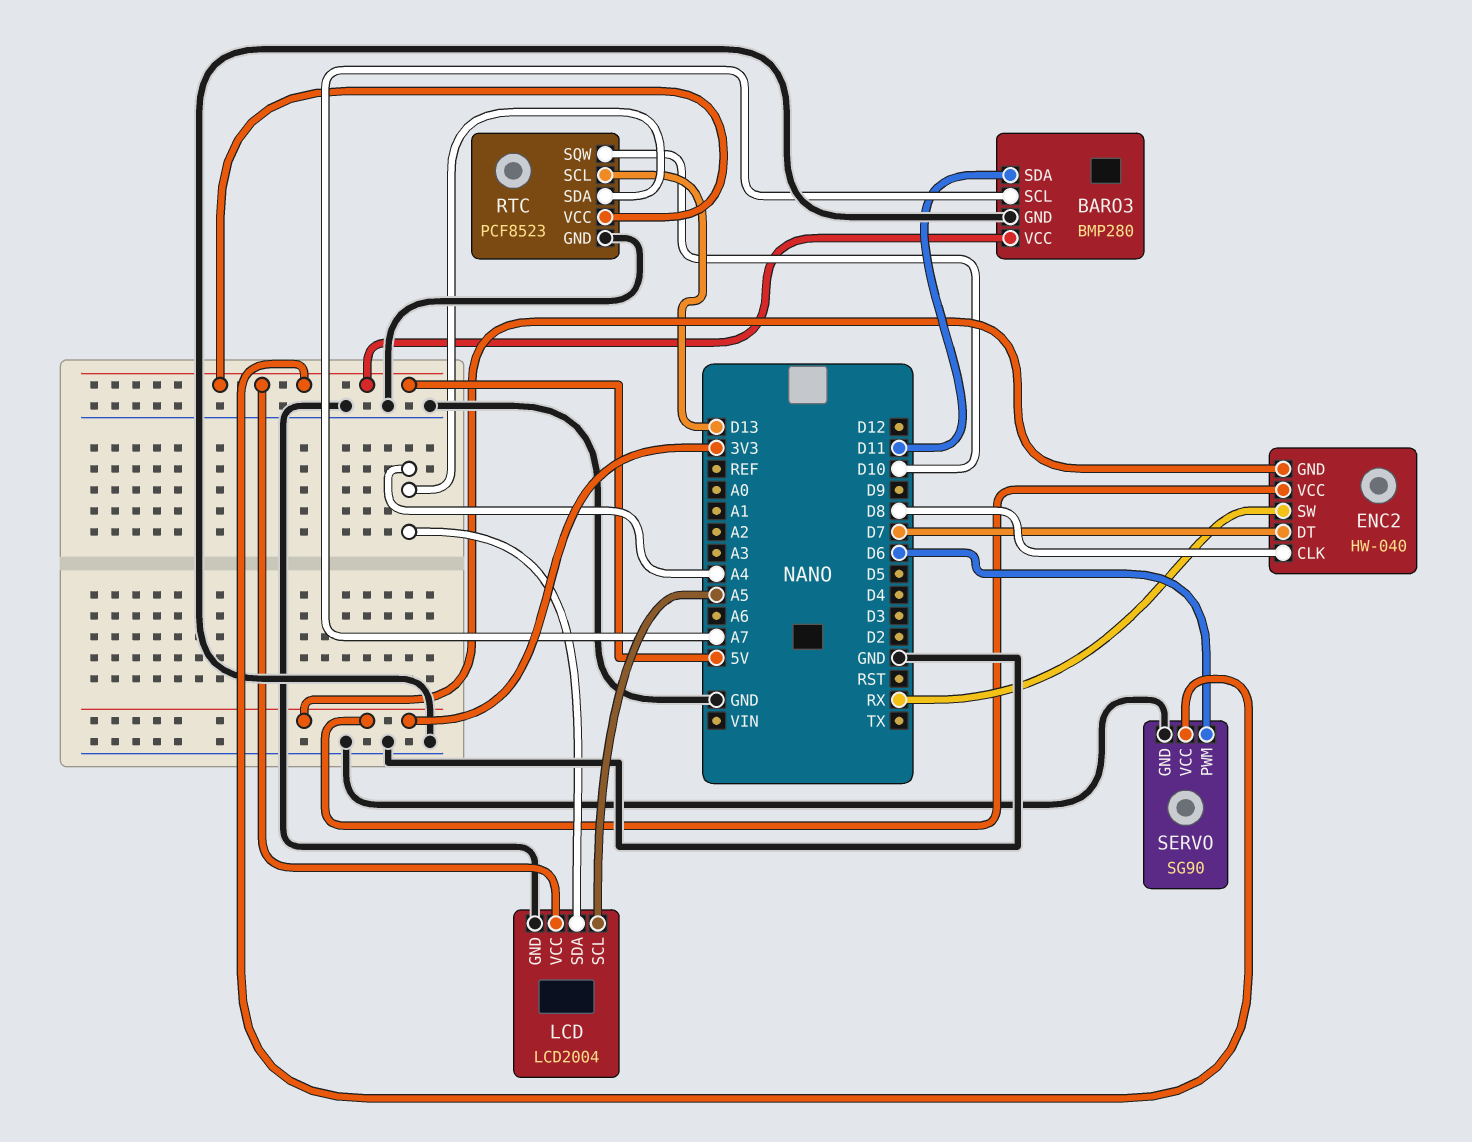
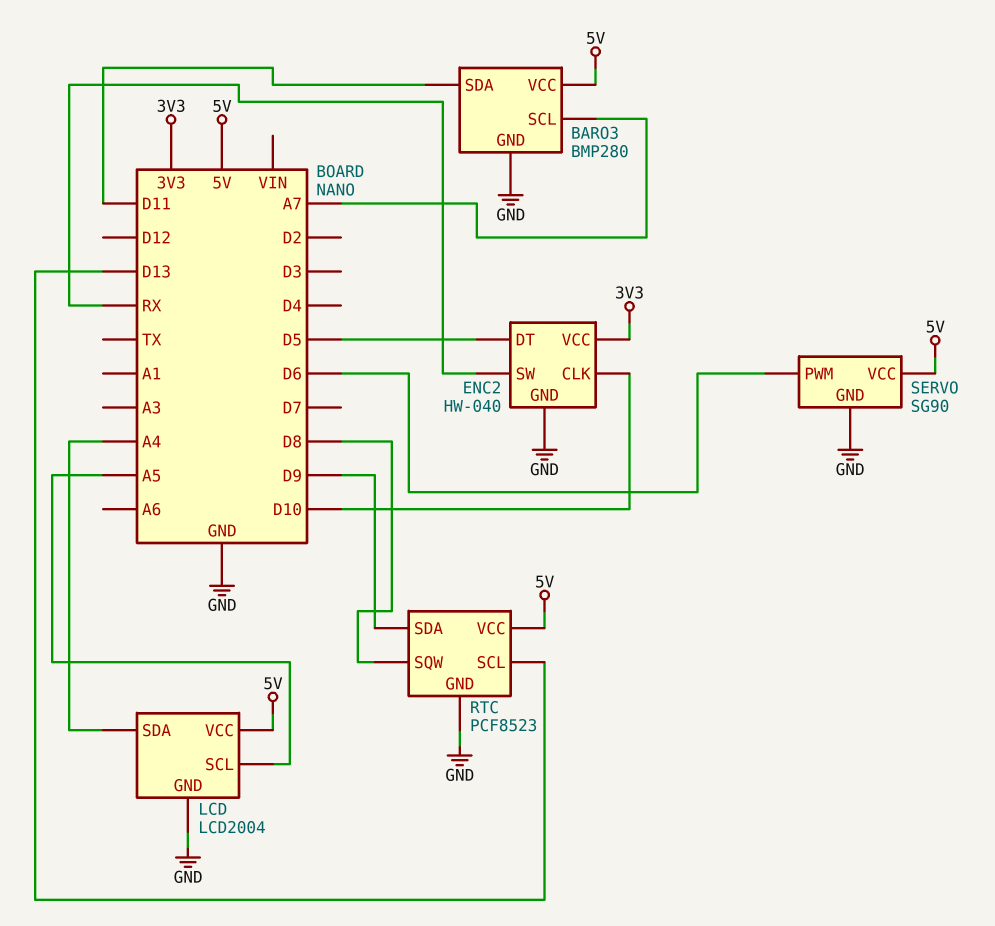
ENC2 pin CLK: D8 -> D10
ENC2 pin DT: D7 -> D5
ENC2 pin GND: 3V3 -> GND
RTC pin SDA: A4 -> D9
RTC pin SQW: D10 -> D8

